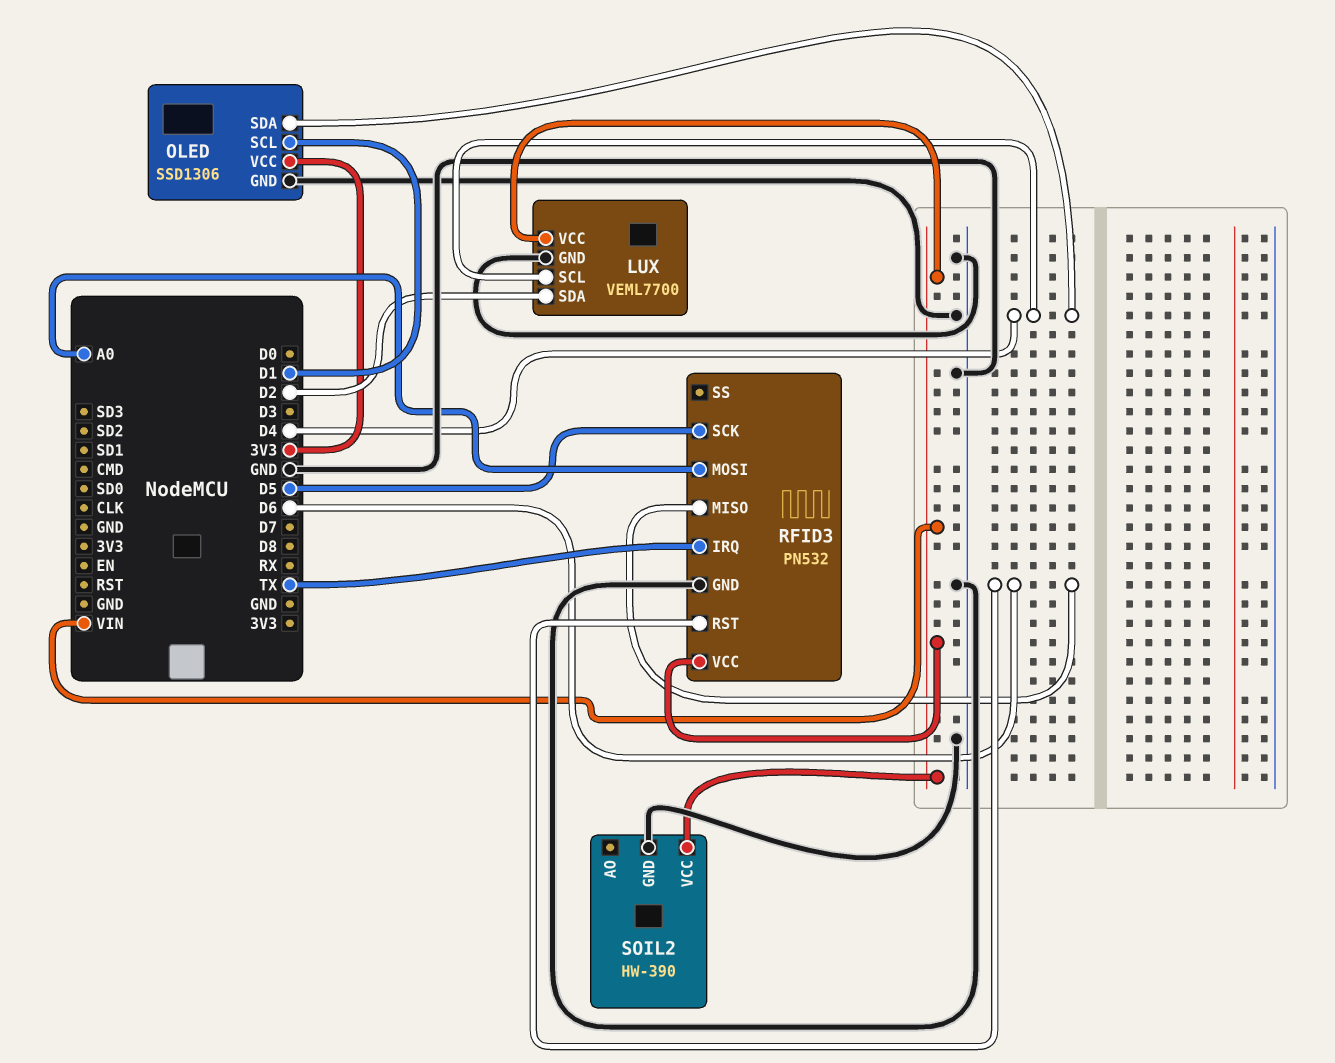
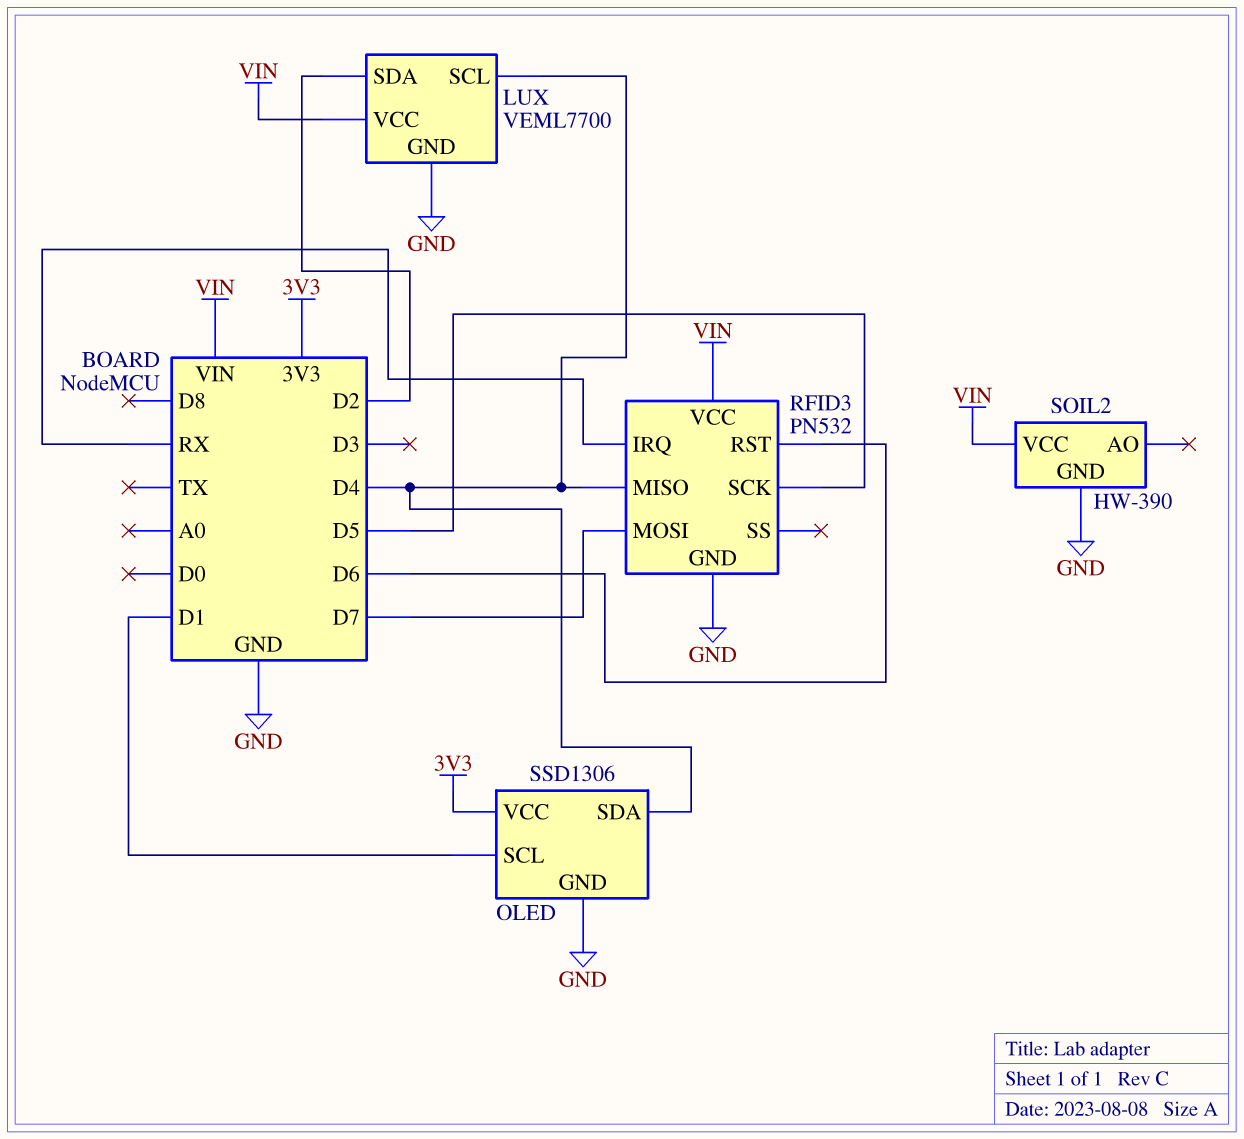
RFID3 pin IRQ: TX -> RX
RFID3 pin MISO: D6 -> D4
RFID3 pin MOSI: A0 -> D7

